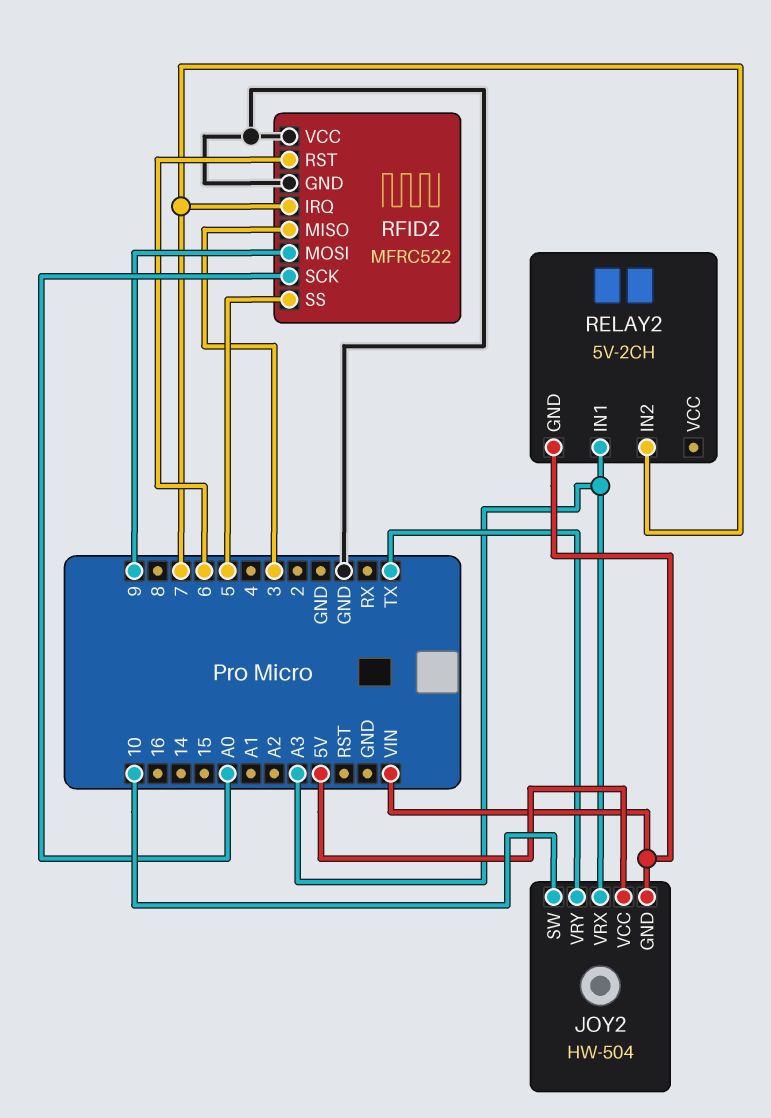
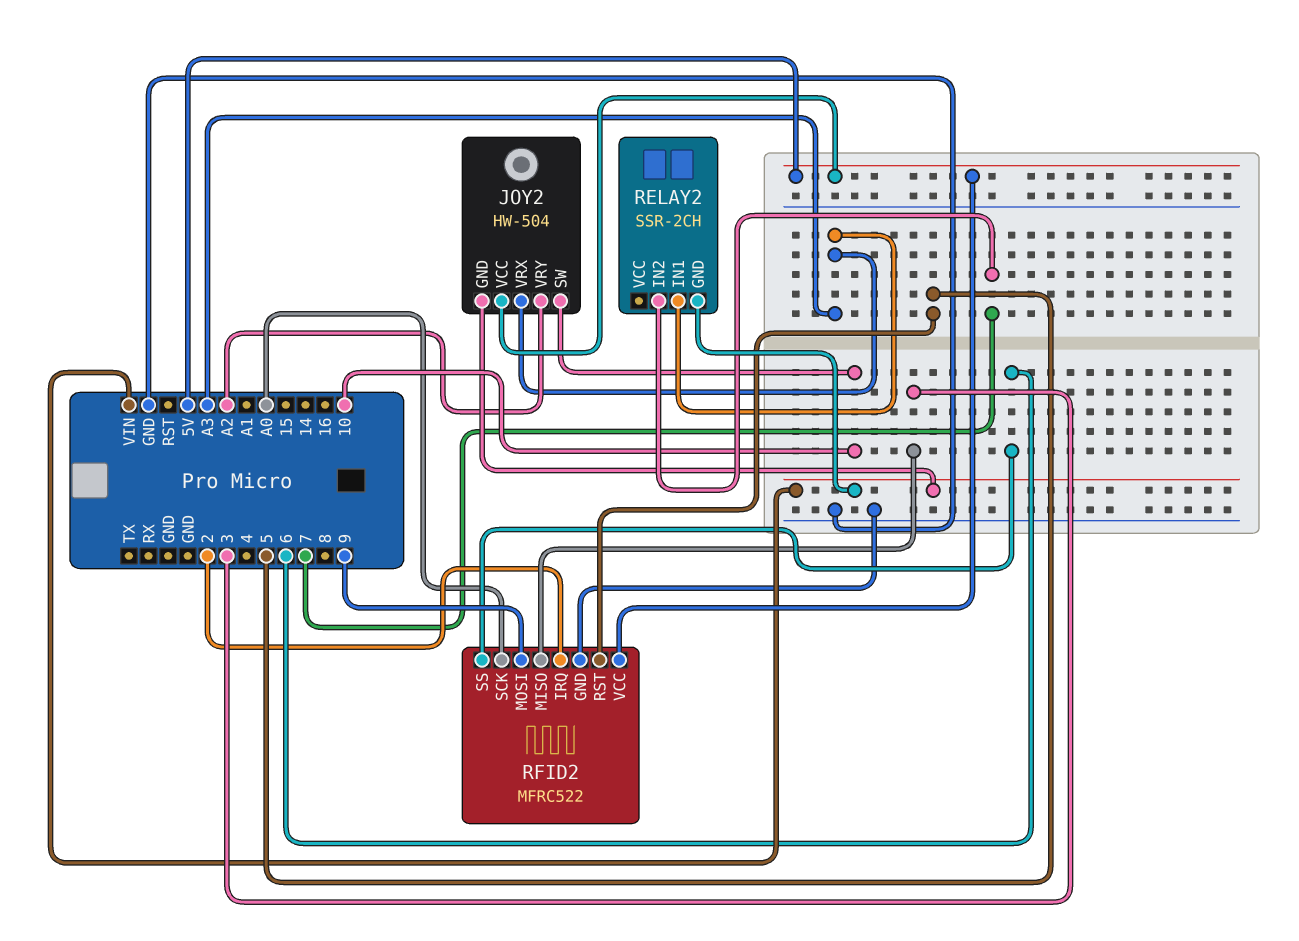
JOY2 pin VRY: TX -> A2
RELAY2: 5V-2CH -> SSR-2CH
RFID2 pin IRQ: 7 -> 2
RFID2 pin RST: 6 -> 5
RFID2 pin SS: 5 -> 6
RFID2 pin VCC: GND -> 5V

